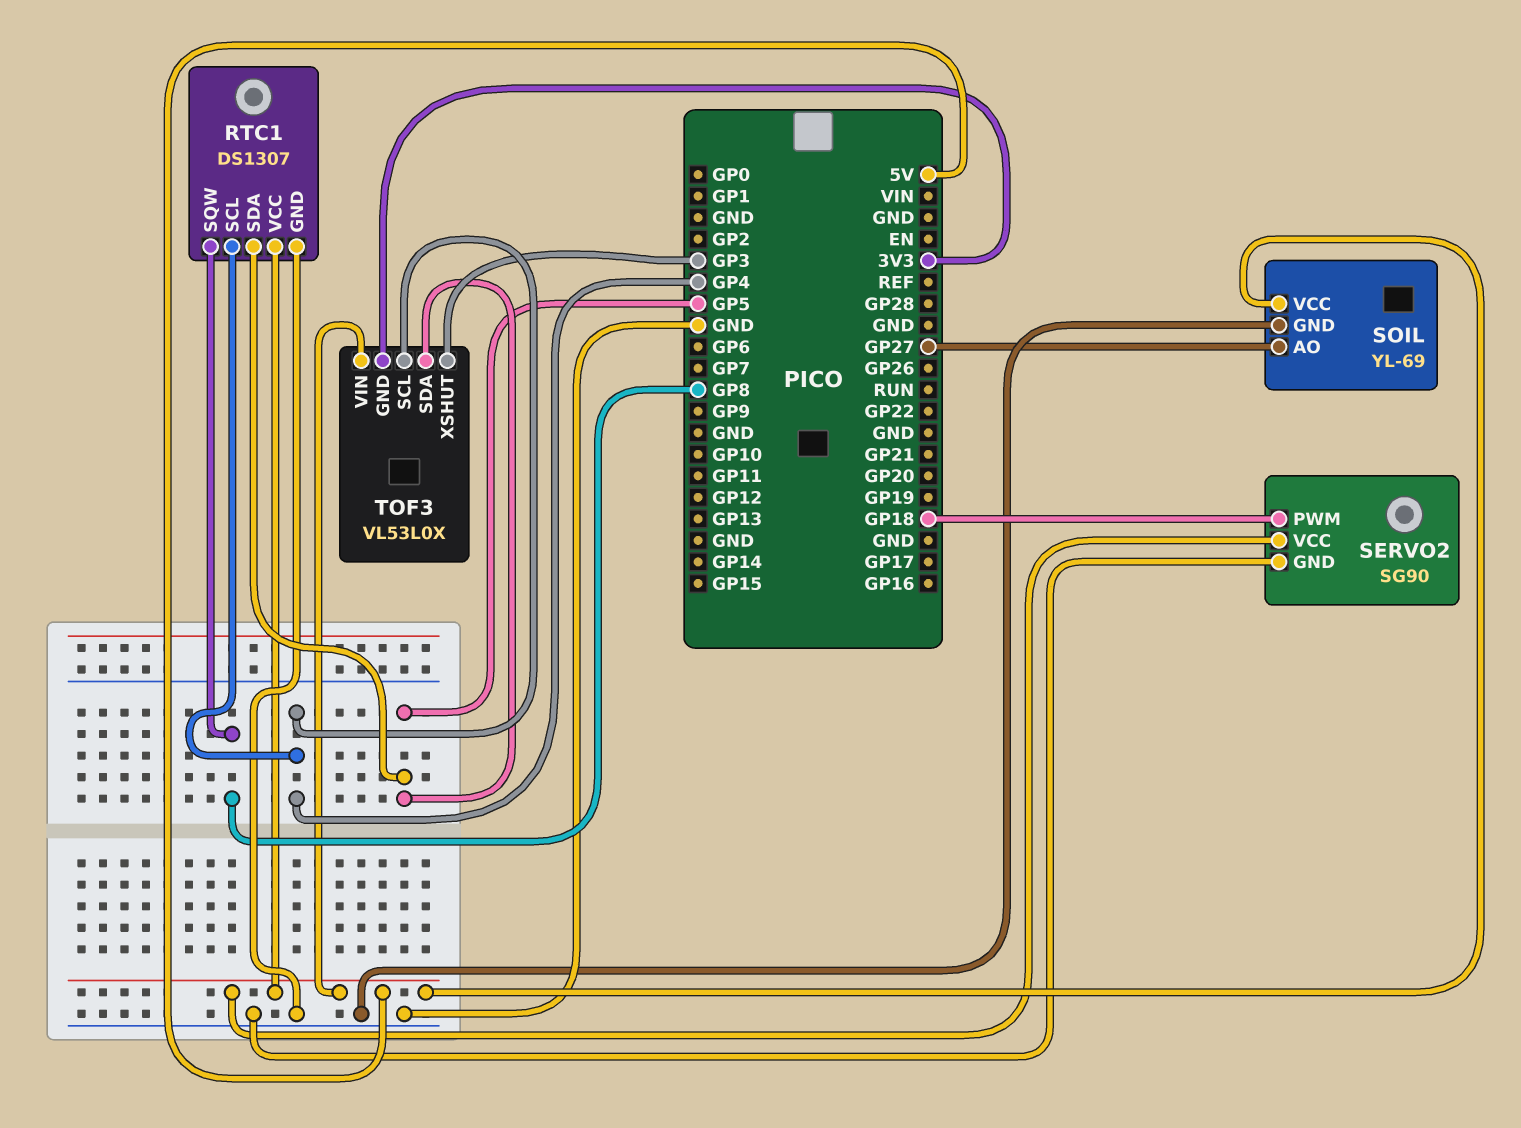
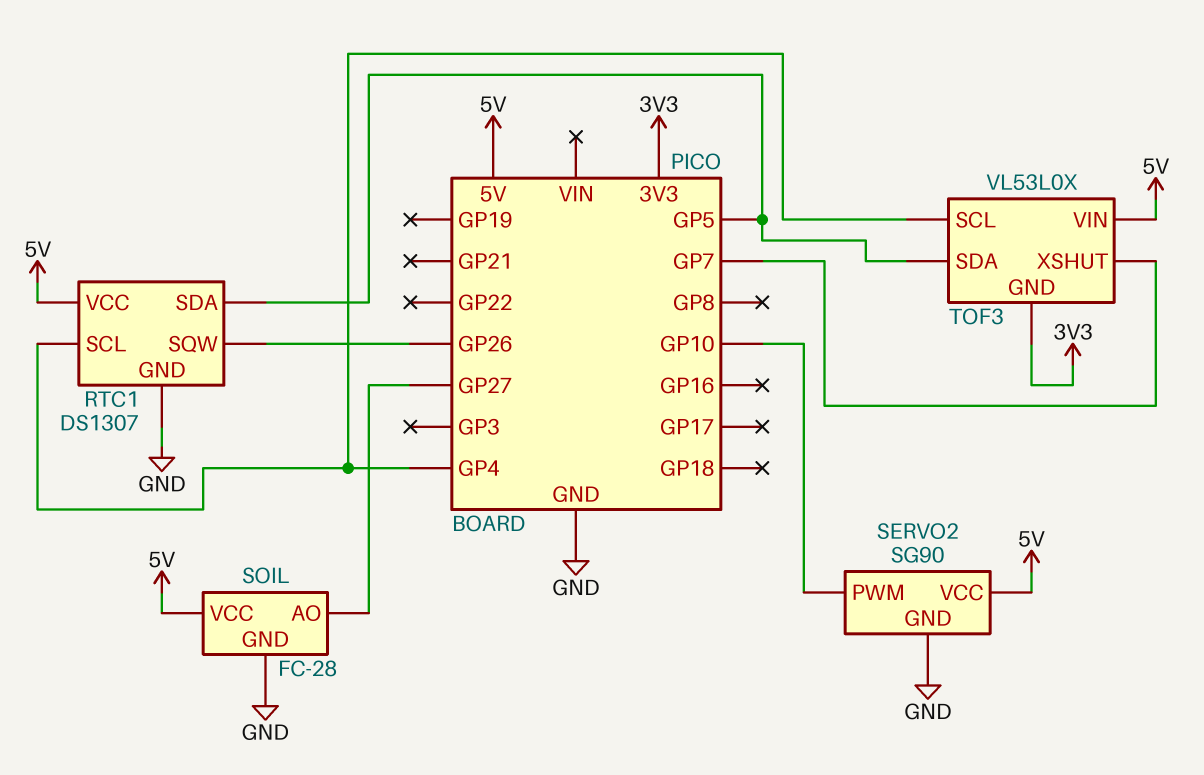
RTC1 pin SQW: GP8 -> GP26
SERVO2 pin PWM: GP18 -> GP10
SOIL: YL-69 -> FC-28
TOF3 pin XSHUT: GP3 -> GP7

